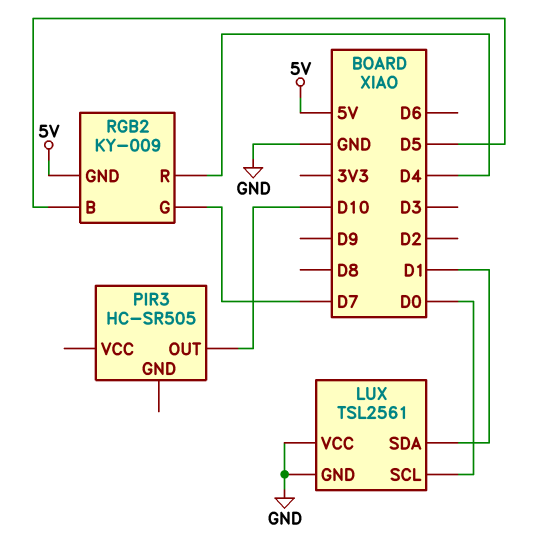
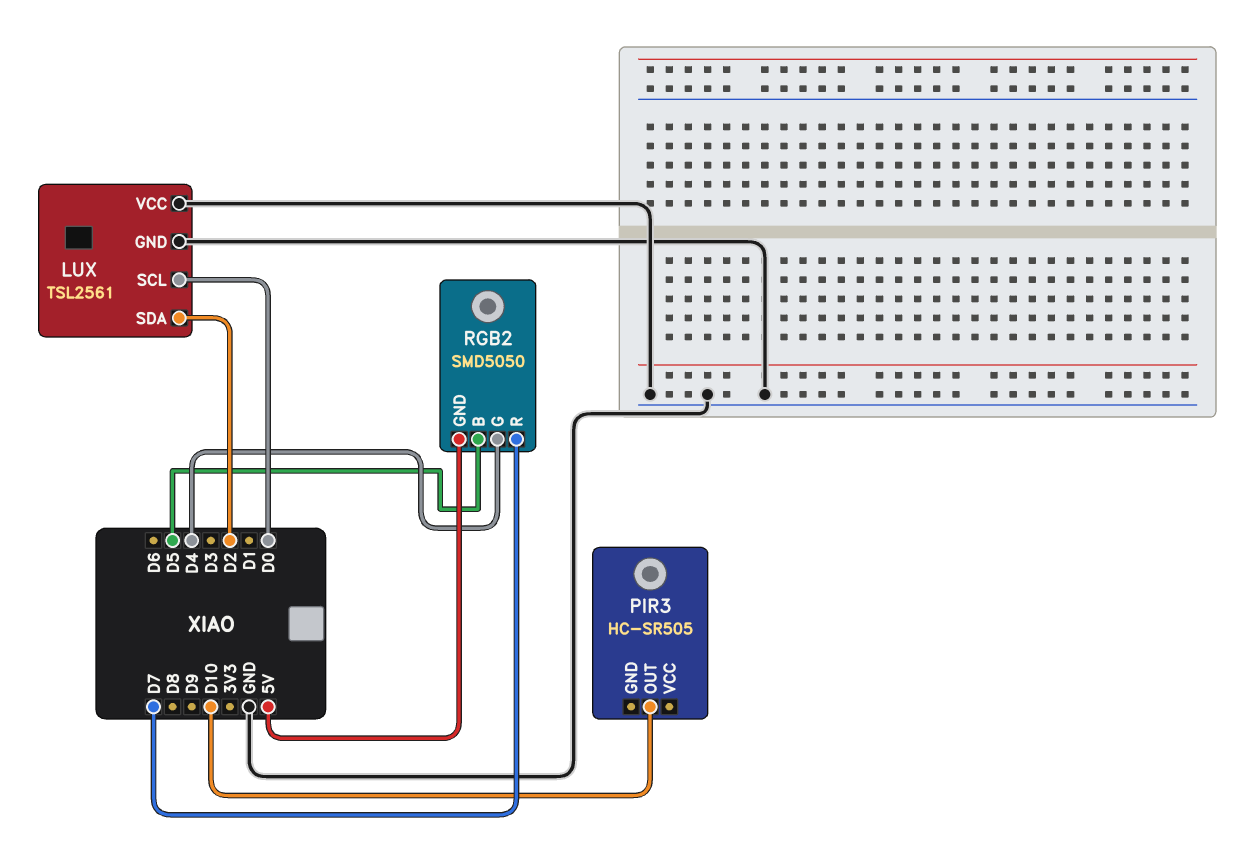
LUX pin SDA: D1 -> D2
RGB2: KY-009 -> SMD5050
RGB2 pin G: D7 -> D4
RGB2 pin R: D4 -> D7

